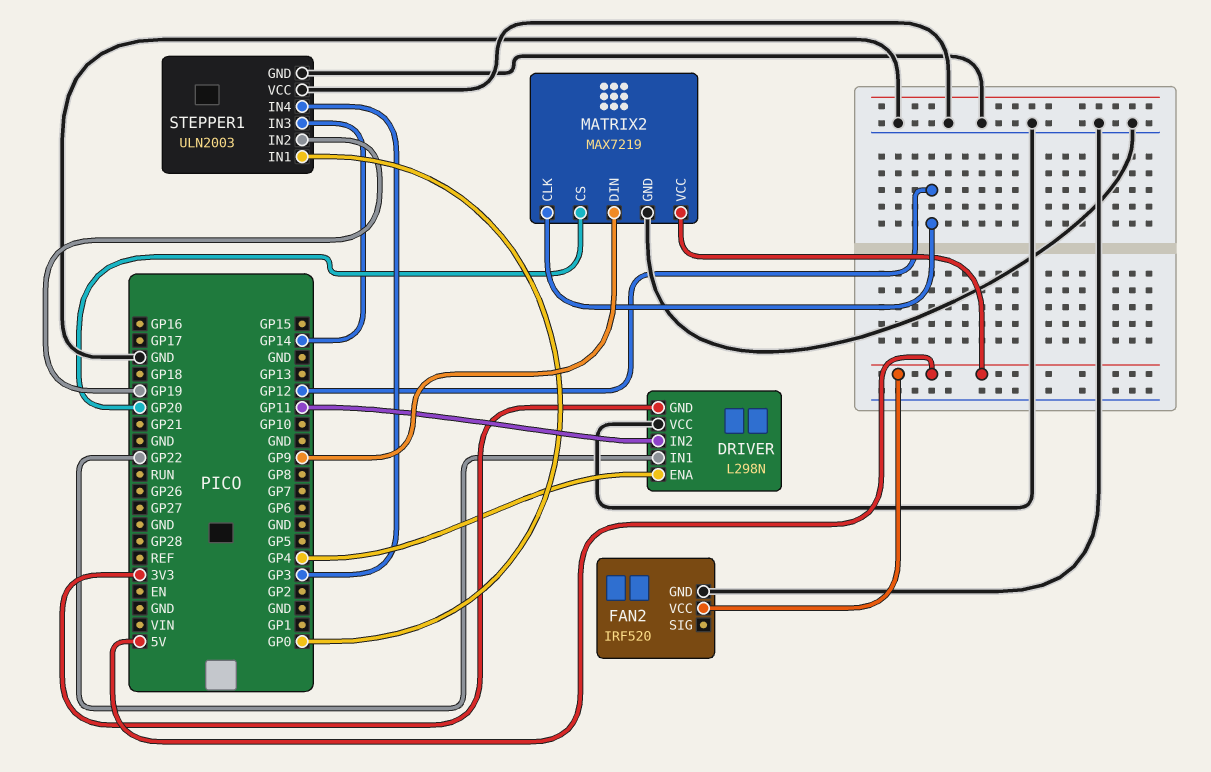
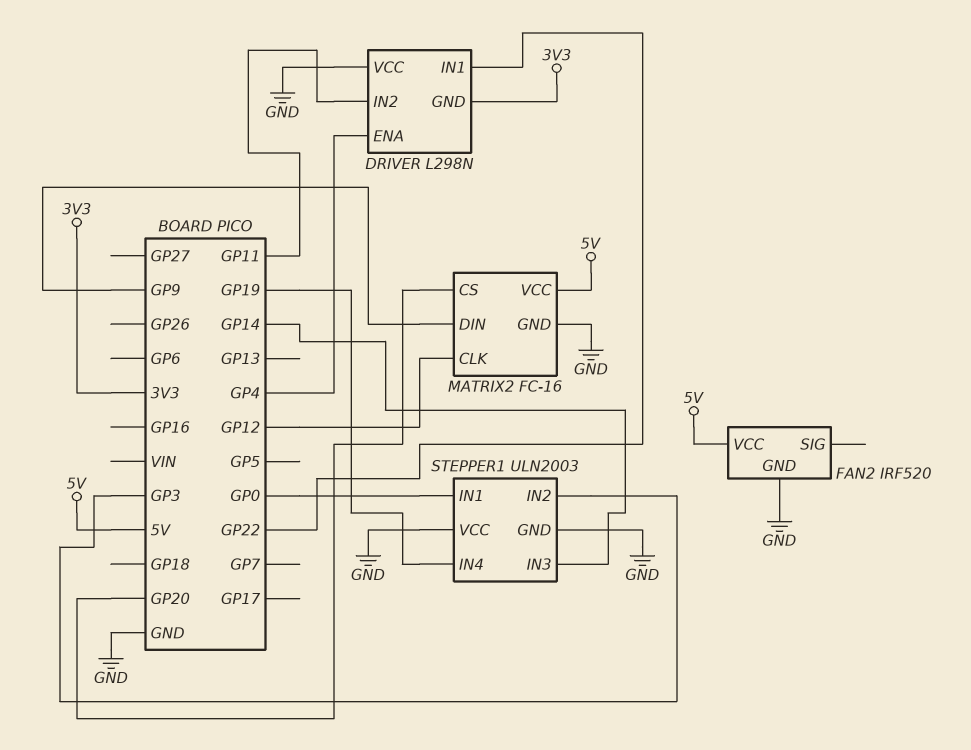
MATRIX2: MAX7219 -> FC-16
STEPPER1 pin IN2: GP19 -> GP3
STEPPER1 pin IN4: GP3 -> GP19

